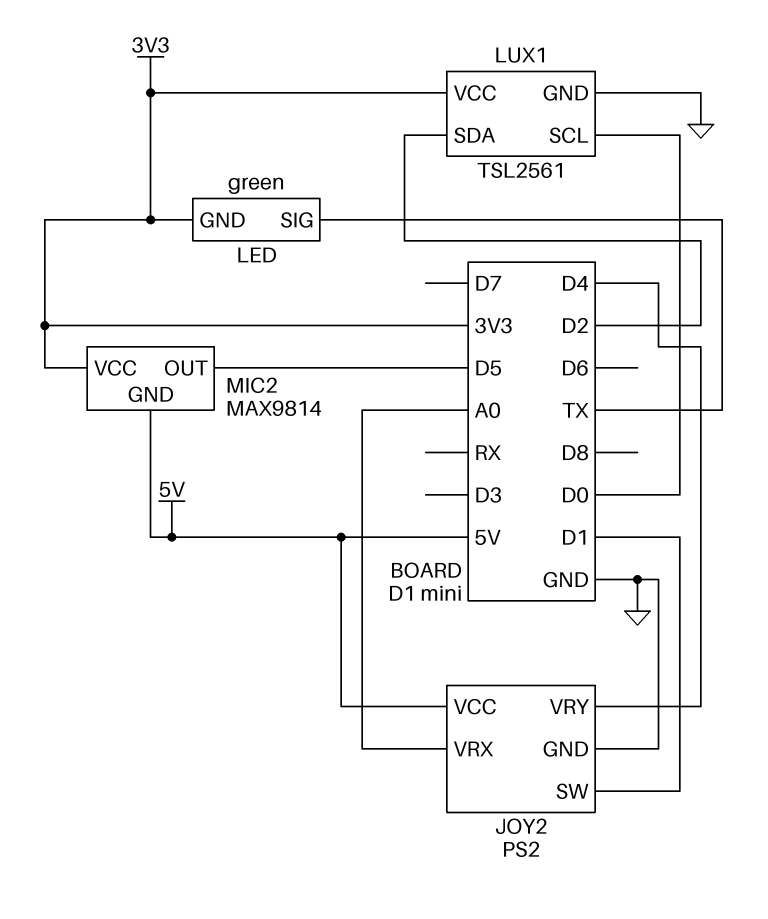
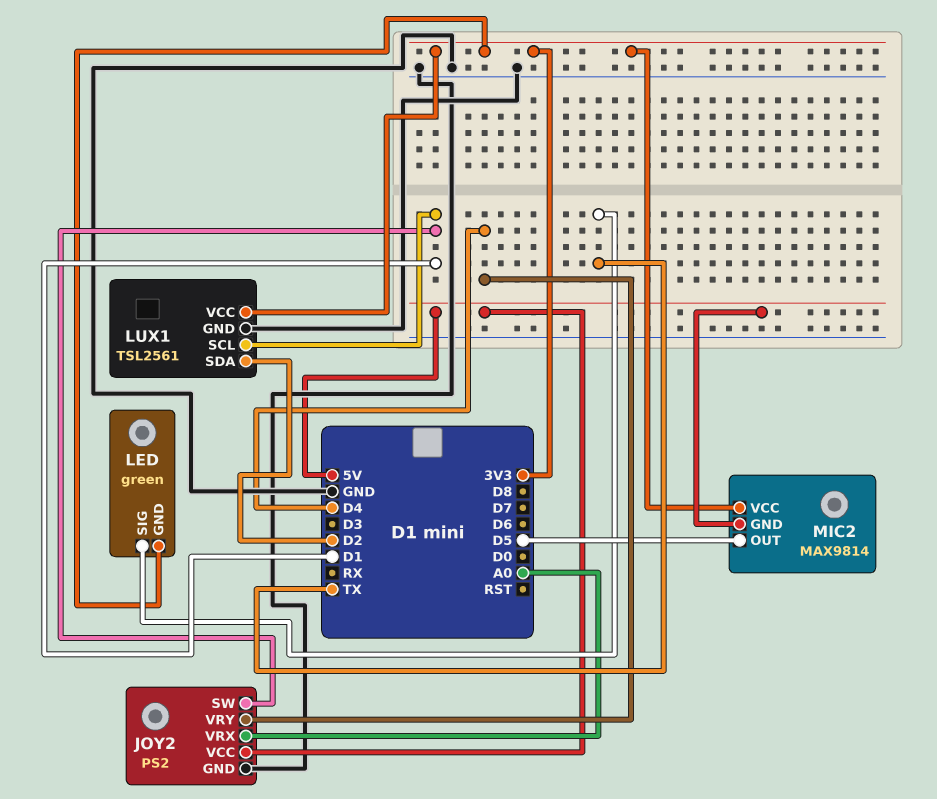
LUX1 pin SCL: D0 -> D1

